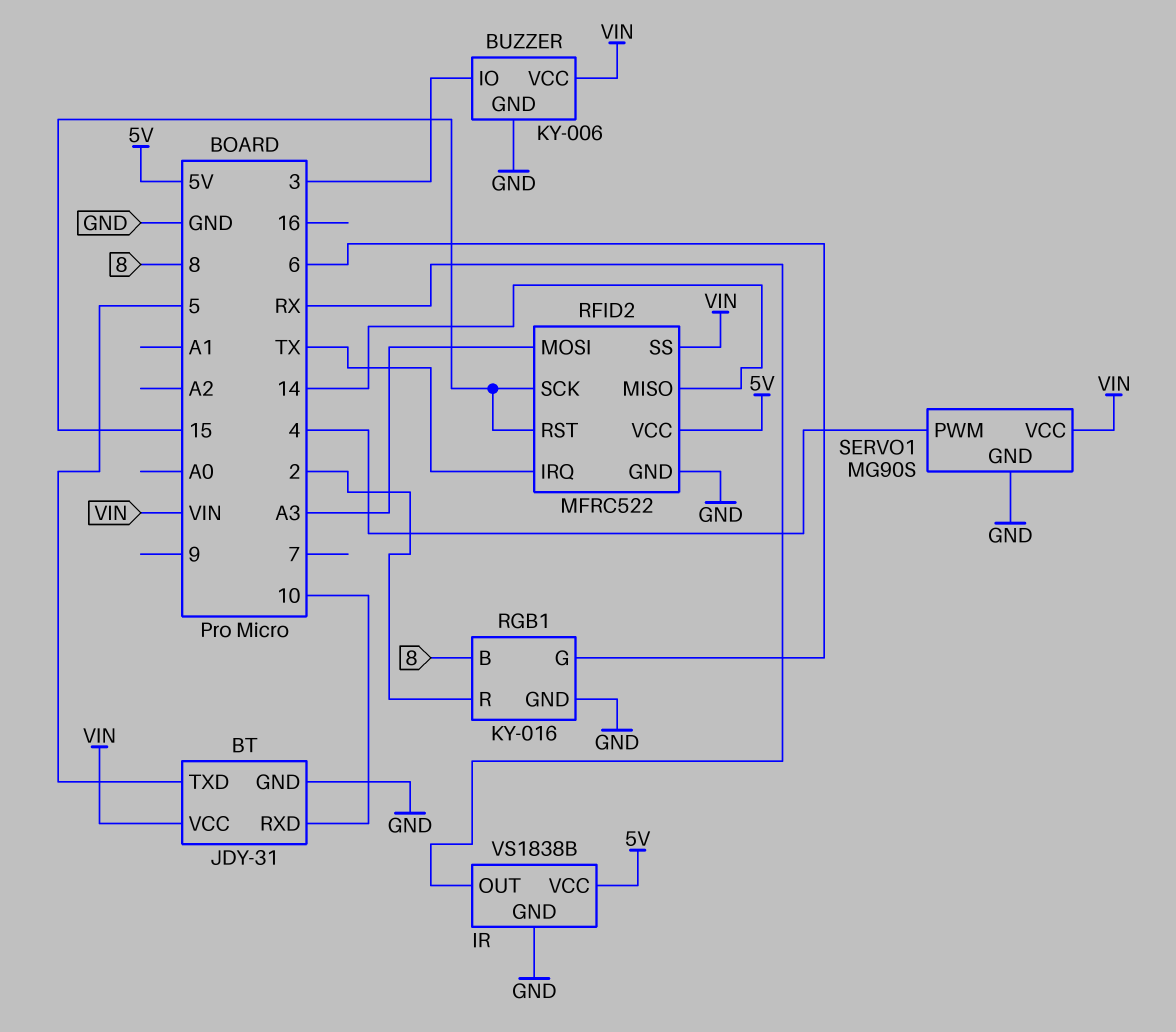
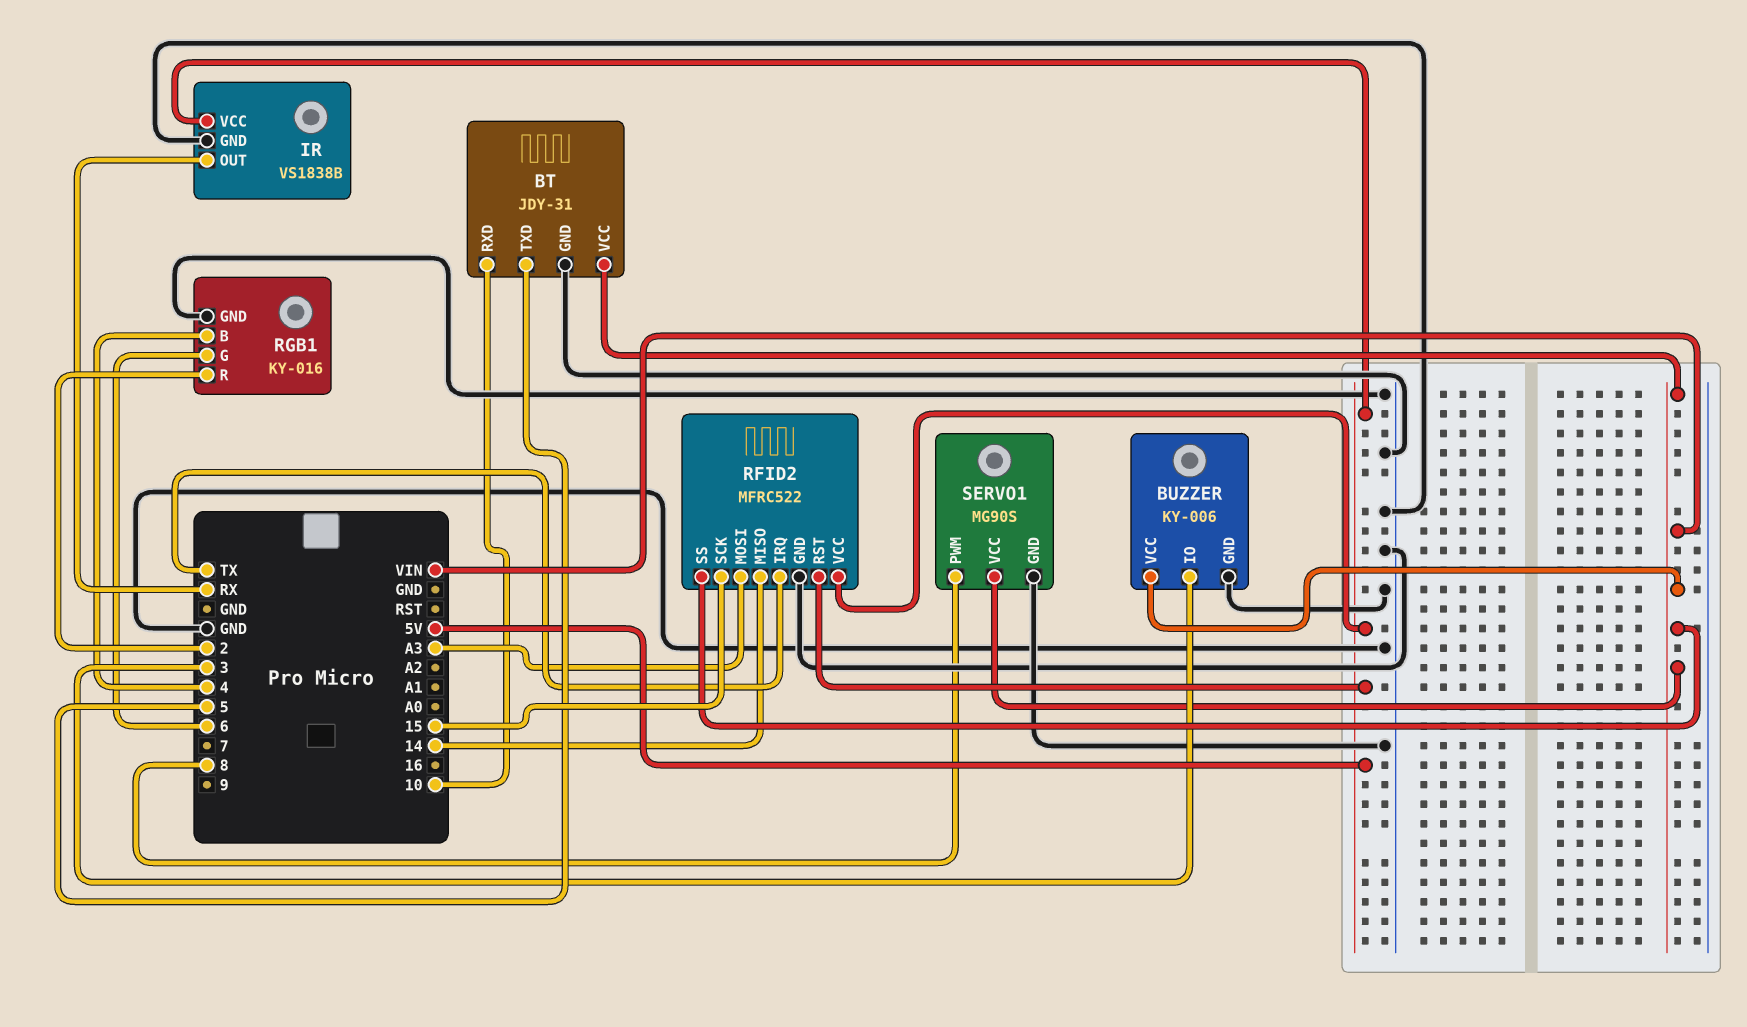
RFID2 pin RST: 15 -> 5V
RGB1 pin B: 8 -> 4
SERVO1 pin PWM: 4 -> 8

